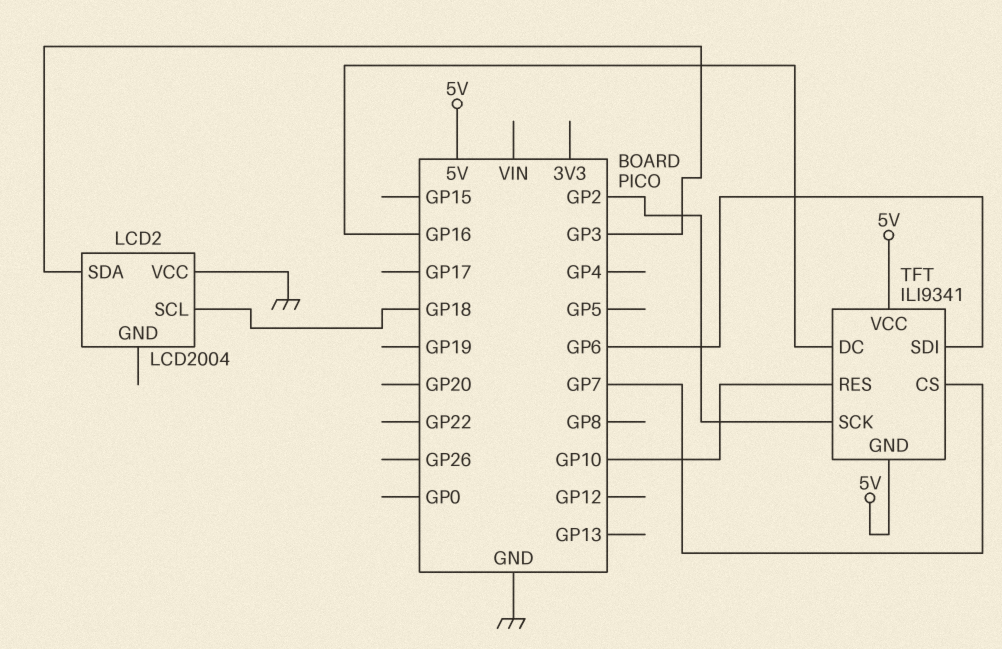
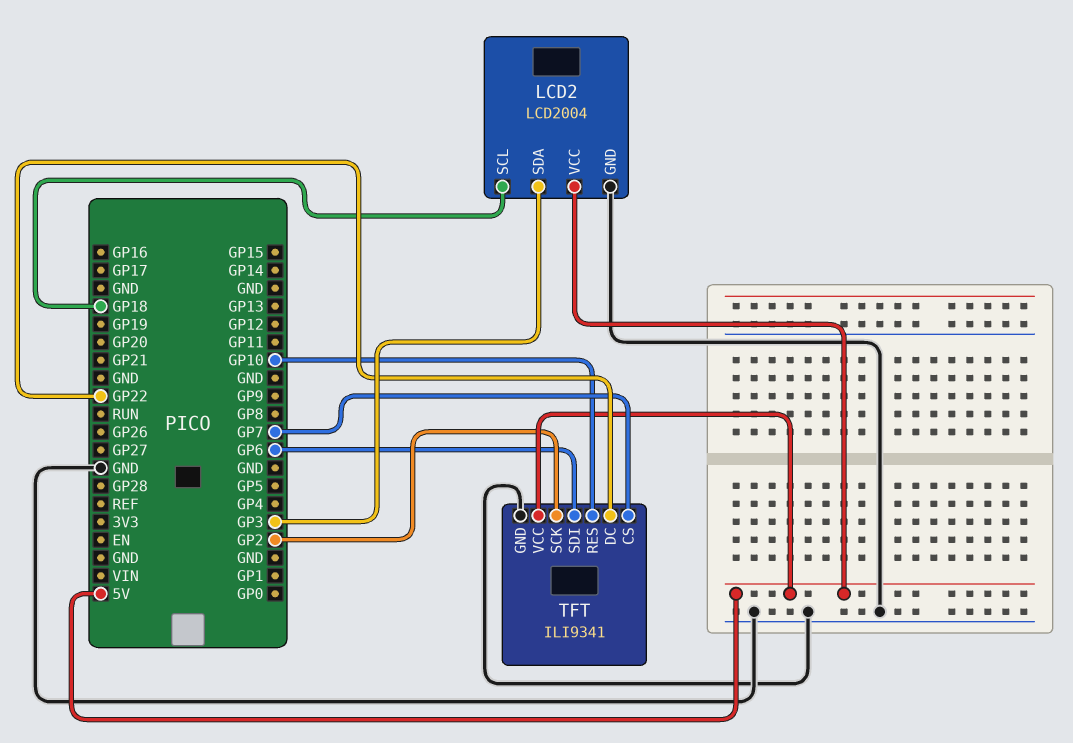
LCD2 pin GND: none -> GND
LCD2 pin VCC: GND -> 5V
TFT pin DC: GP16 -> GP22
TFT pin GND: 5V -> GND

